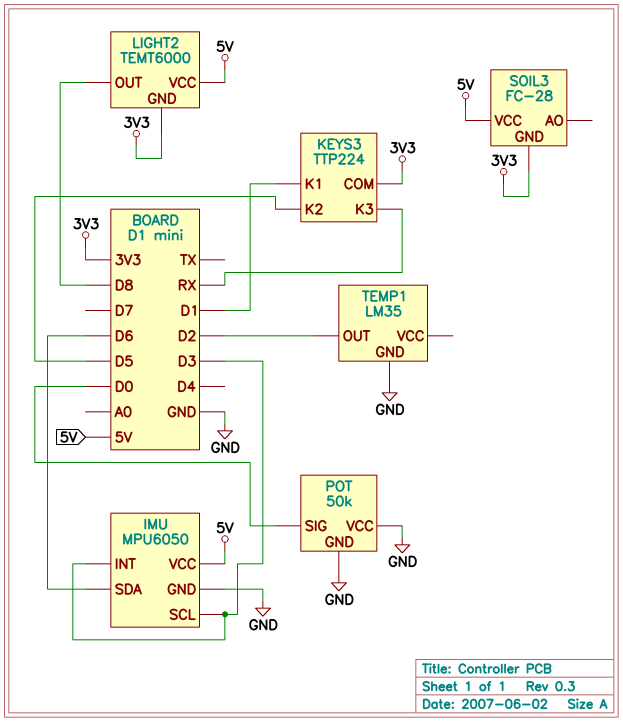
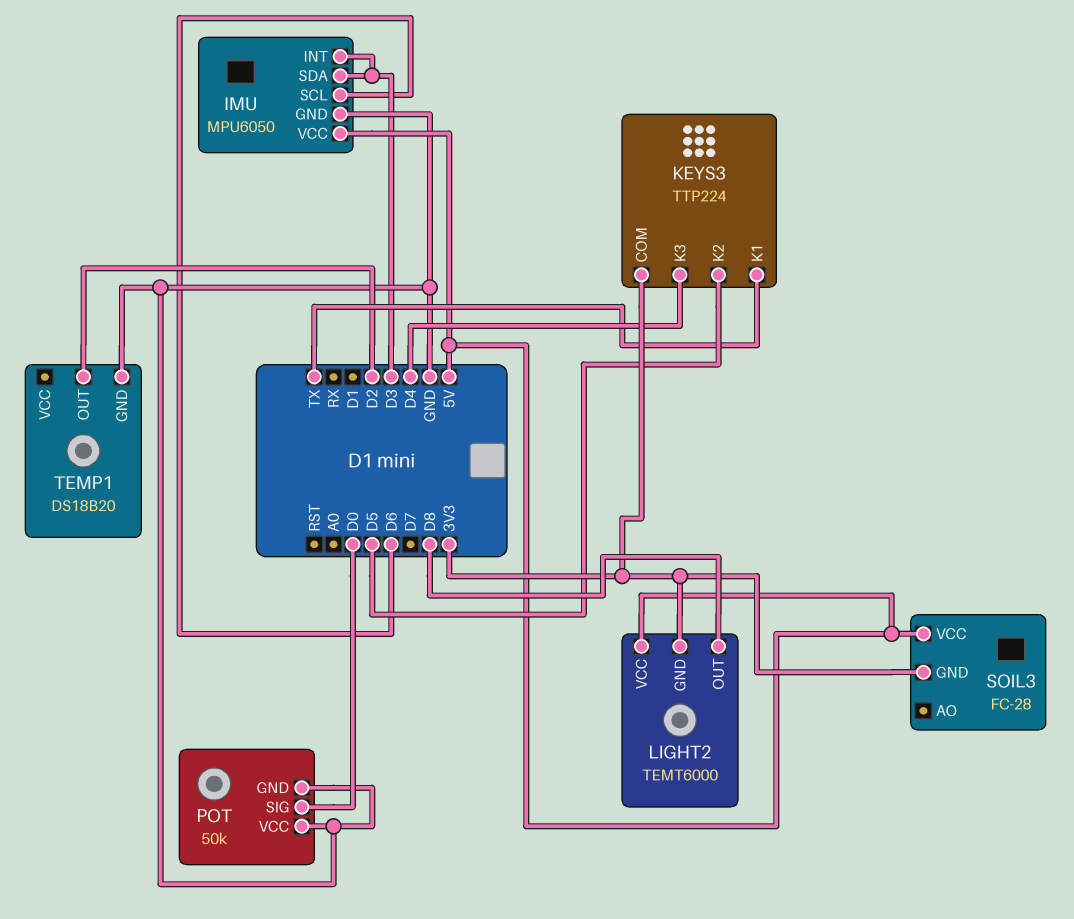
IMU pin SCL: D3 -> D6
IMU pin SDA: D6 -> D3
KEYS3 pin K1: D1 -> TX
KEYS3 pin K3: RX -> D4
TEMP1: LM35 -> DS18B20

